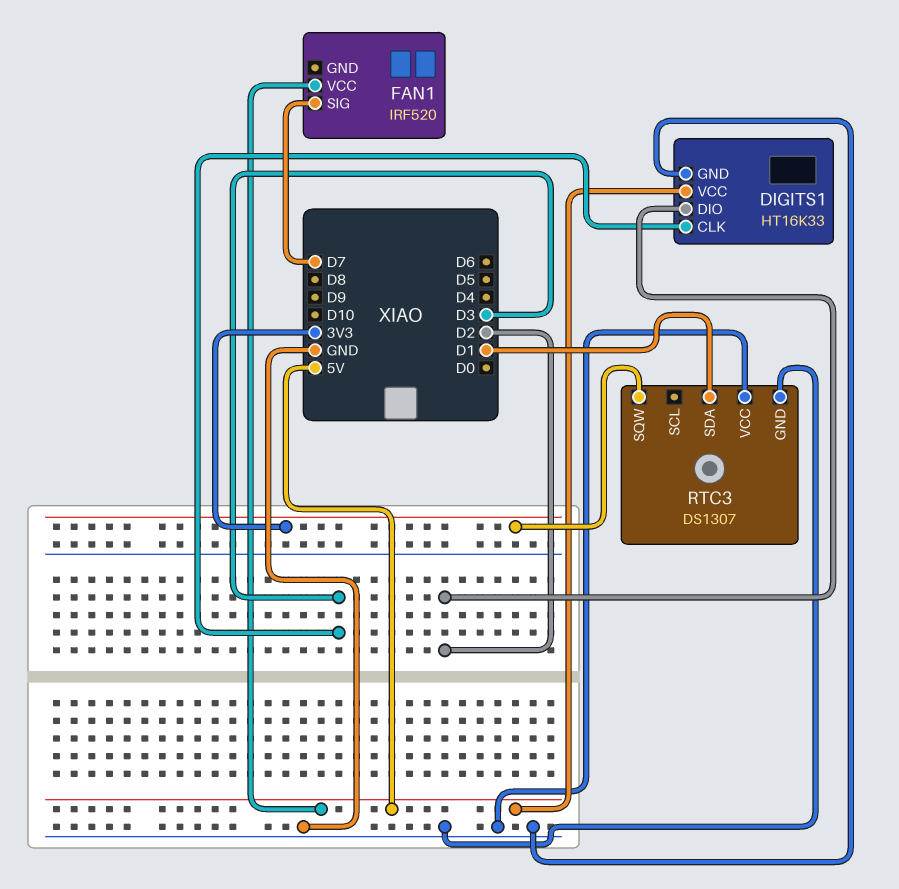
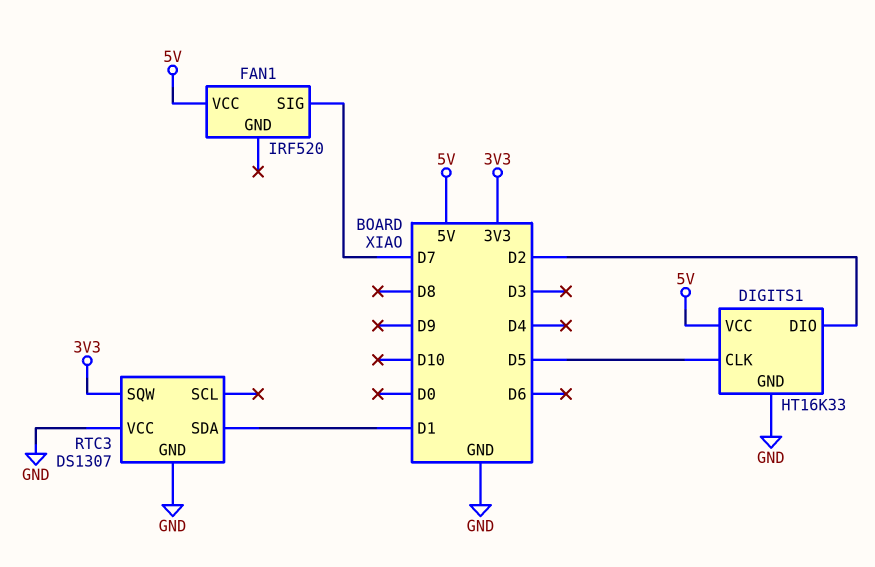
DIGITS1 pin CLK: D3 -> D5

